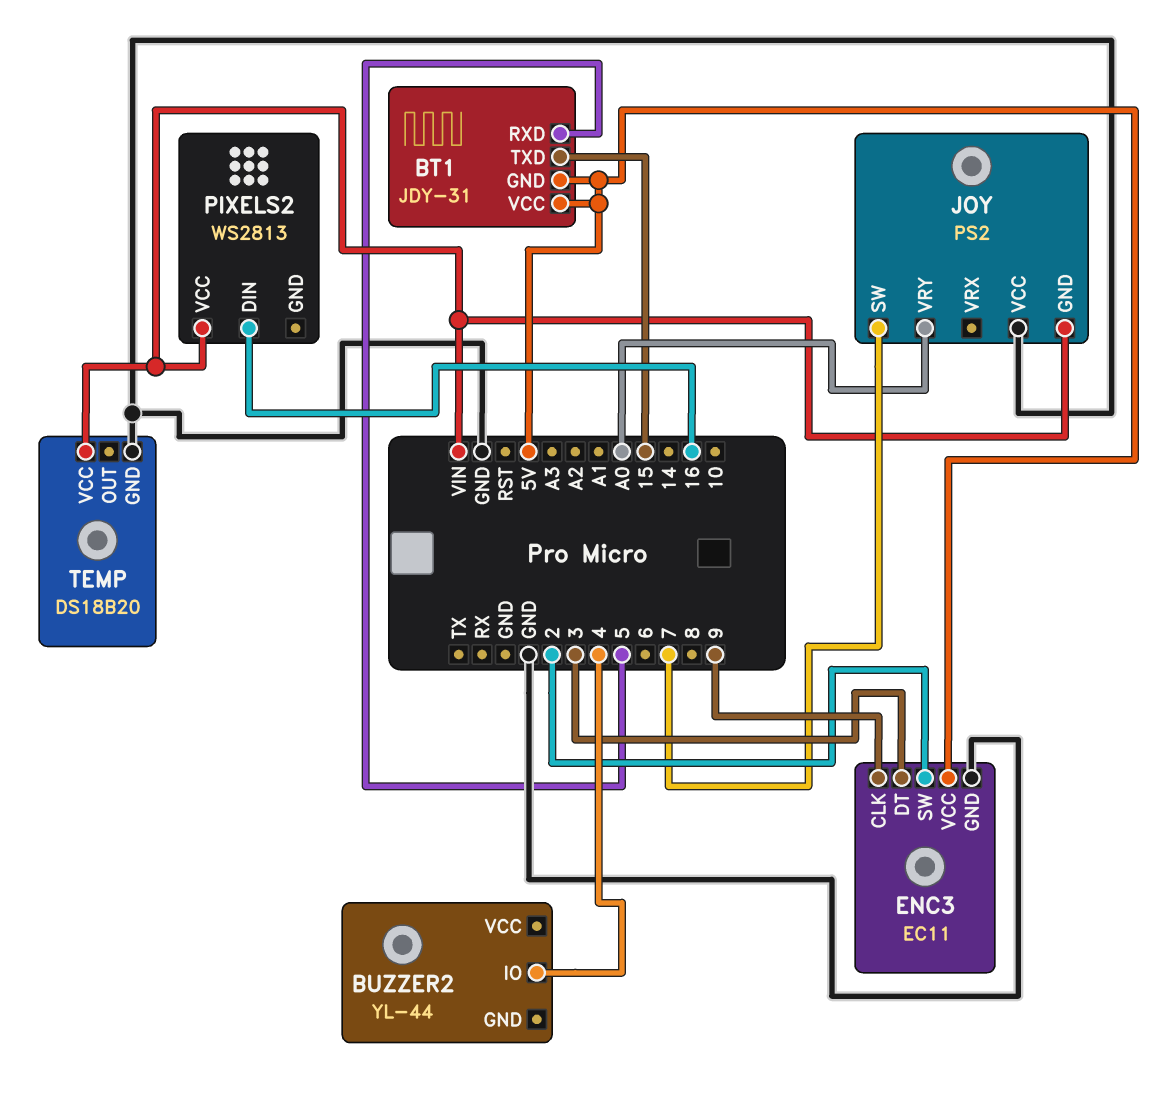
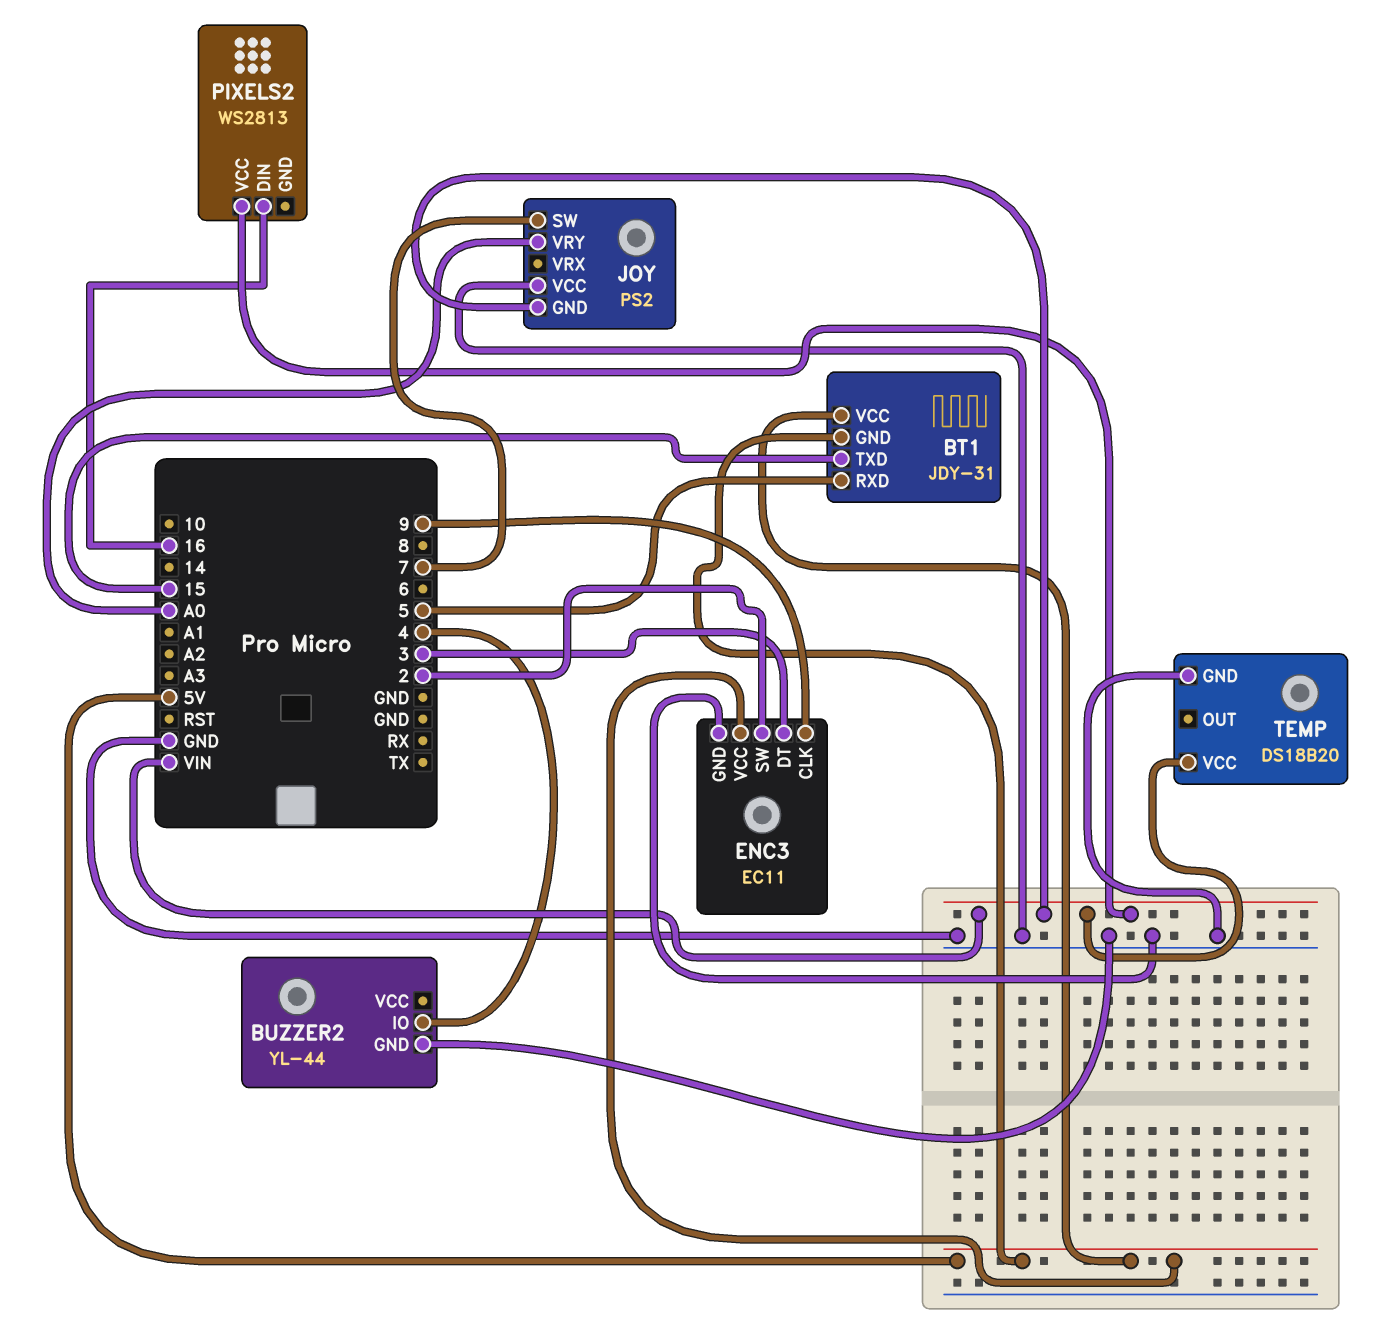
BUZZER2 pin GND: none -> GND

